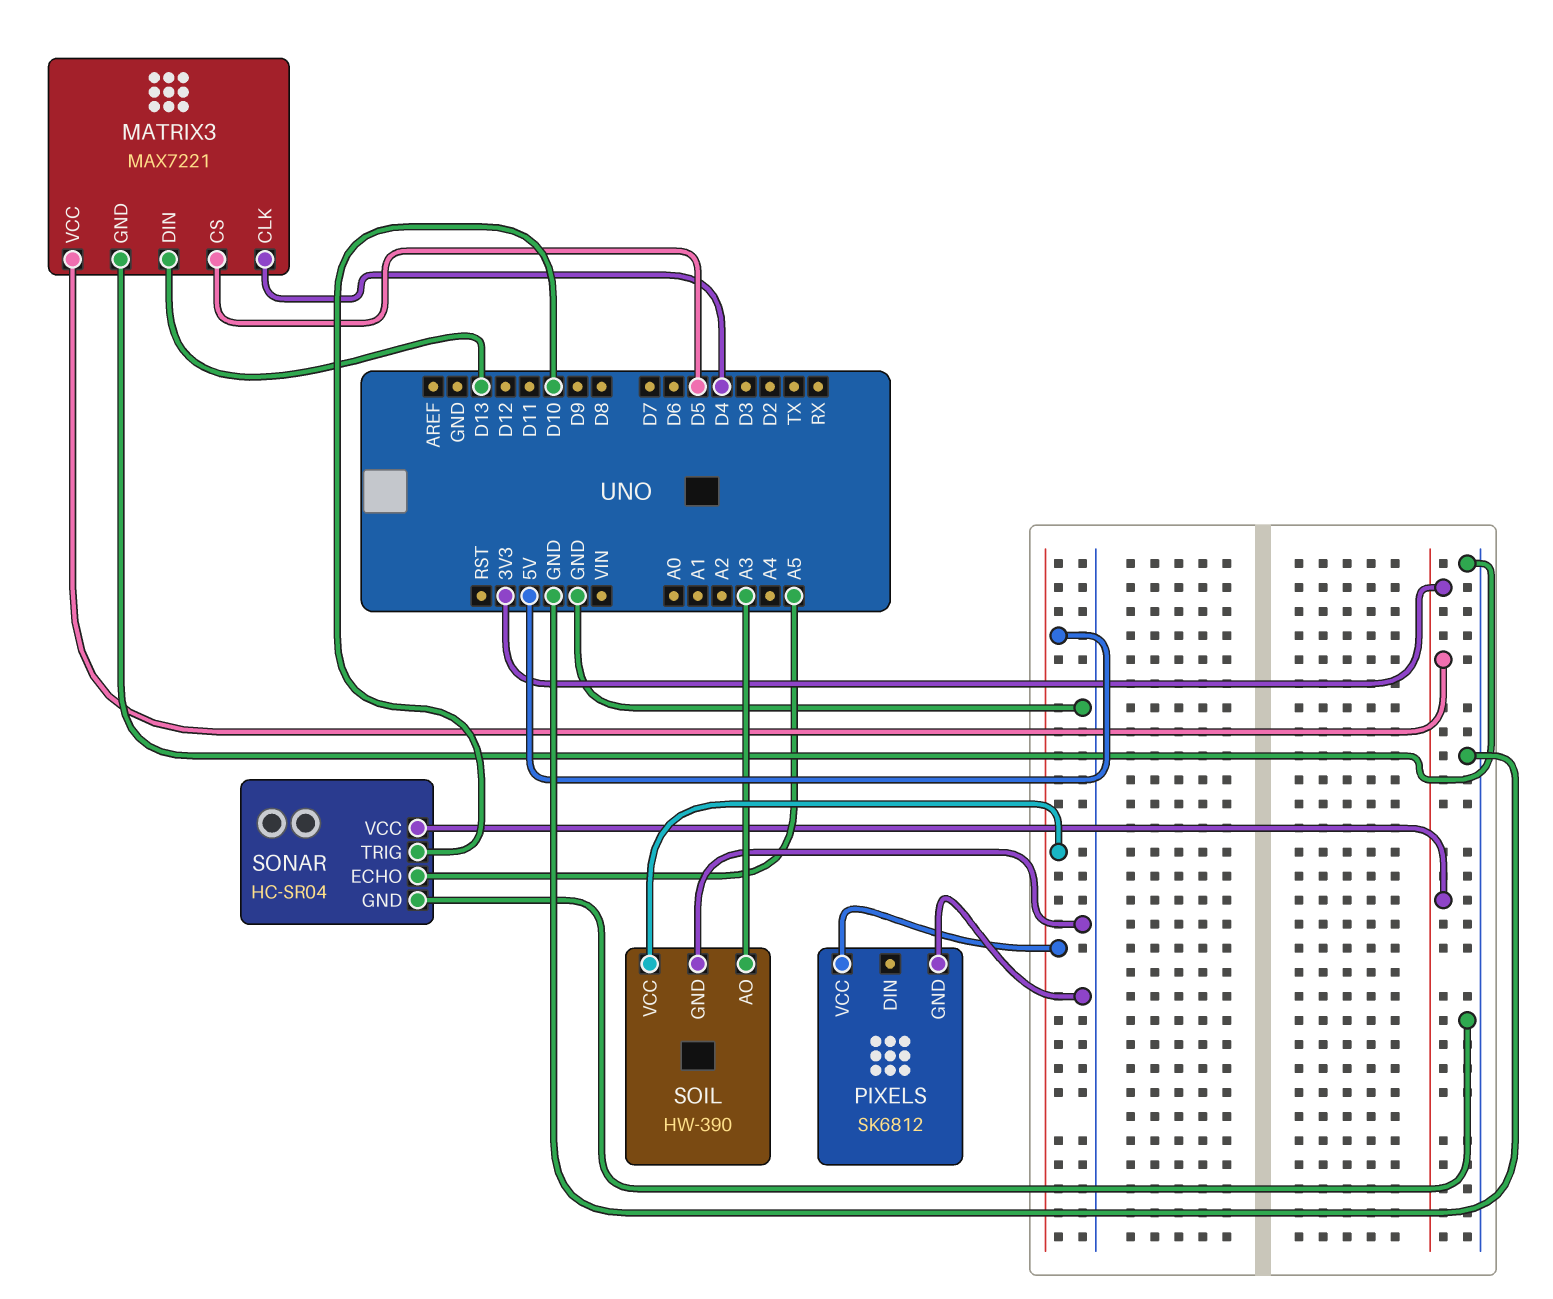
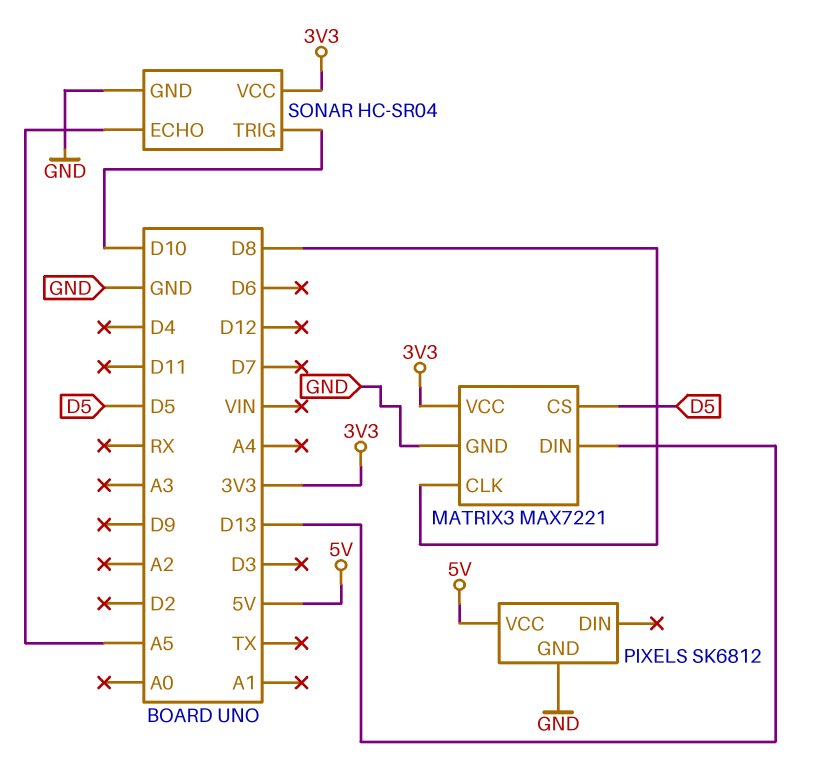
MATRIX3 pin CLK: D4 -> D8
SOIL: HW-390 -> none
SOIL pin AO: A3 -> none
SOIL pin GND: GND -> none
SOIL pin VCC: 5V -> none

